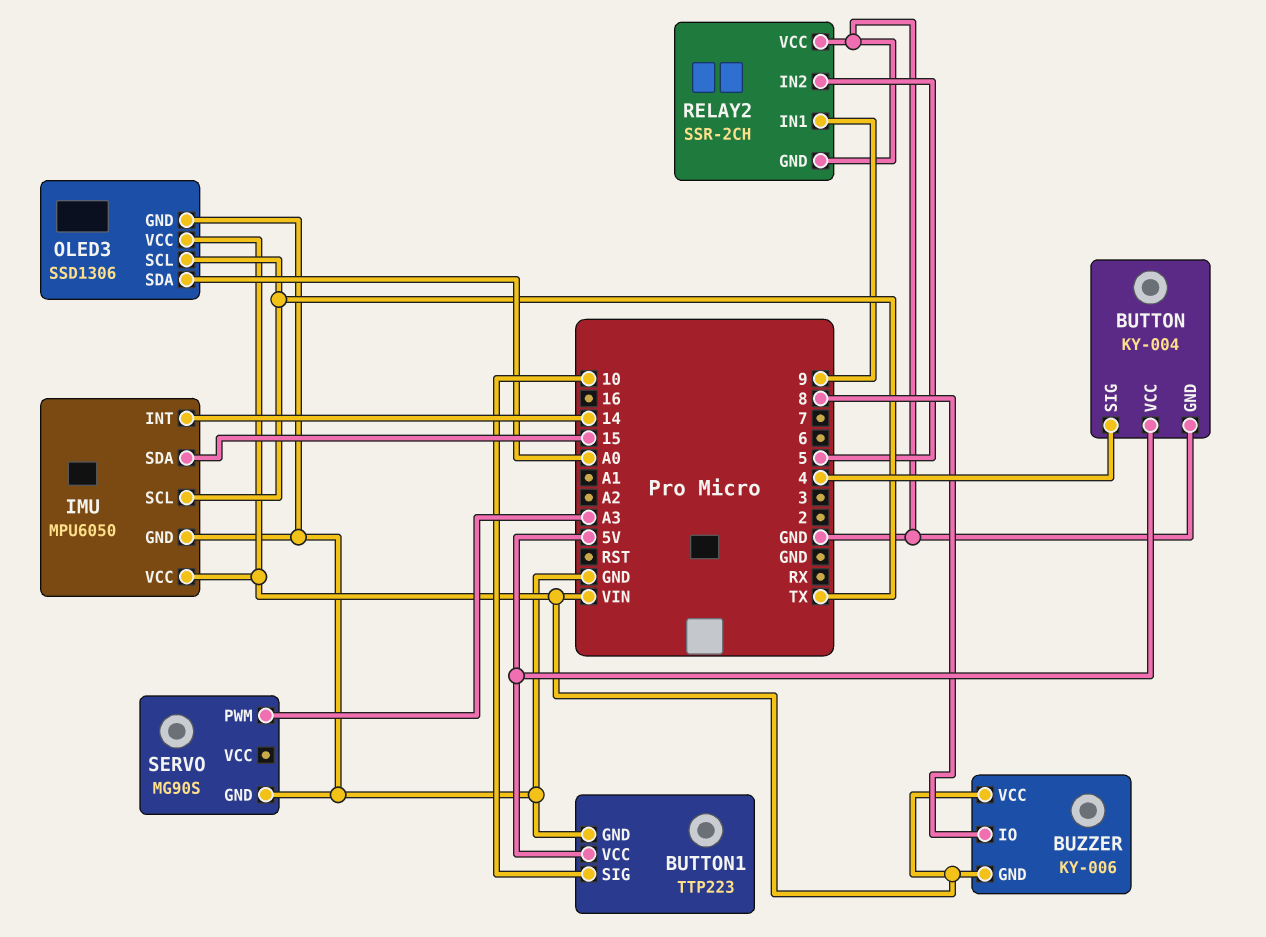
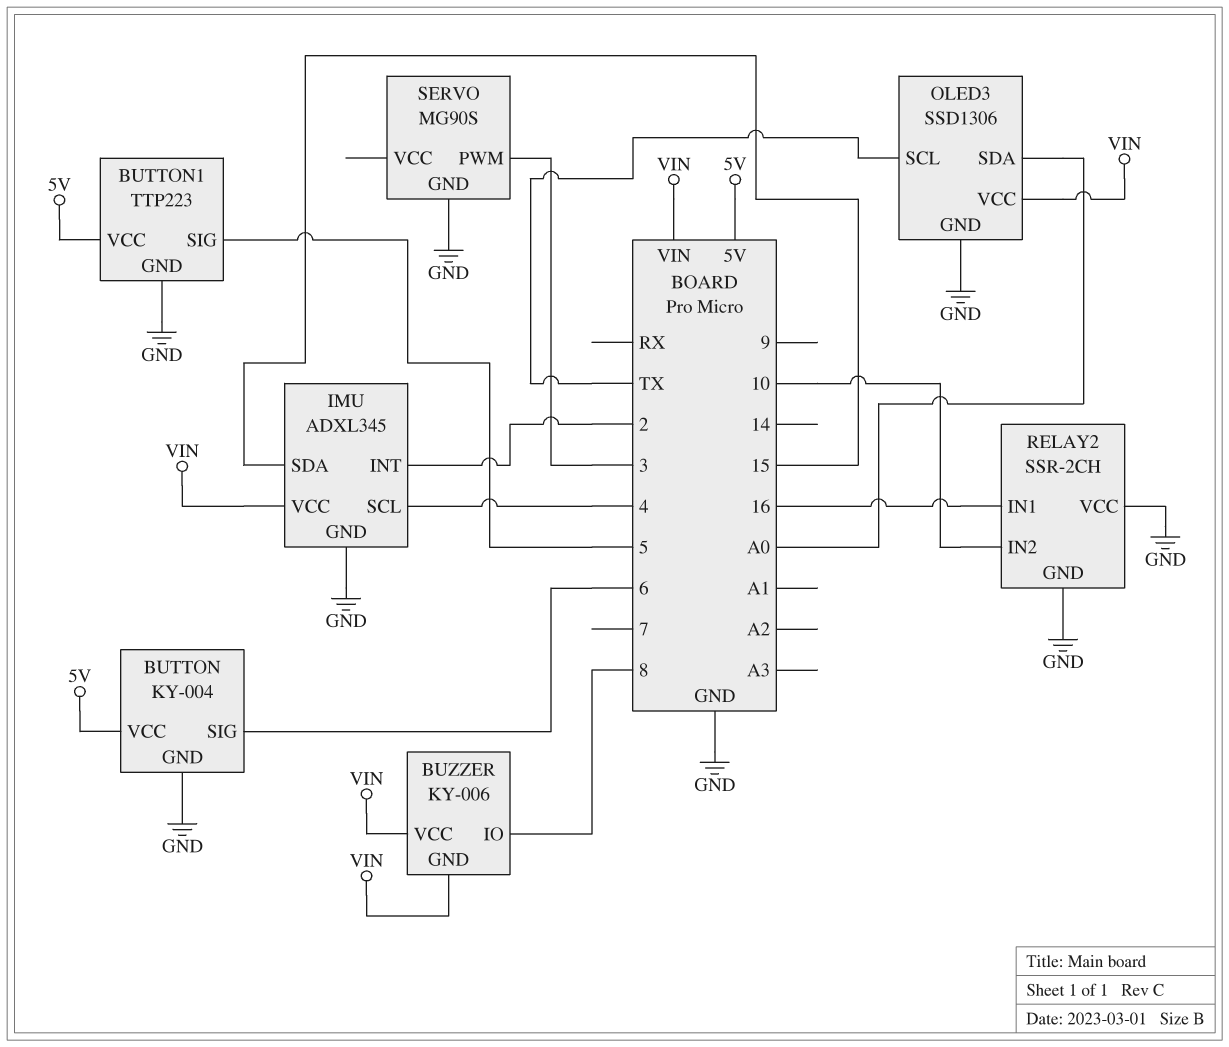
BUTTON pin SIG: 4 -> 6
BUTTON1 pin SIG: 10 -> 5
IMU: MPU6050 -> ADXL345
IMU pin INT: 14 -> 2
IMU pin SCL: TX -> 4
RELAY2 pin IN1: 9 -> 16
RELAY2 pin IN2: 5 -> 10
SERVO pin PWM: A3 -> 3

